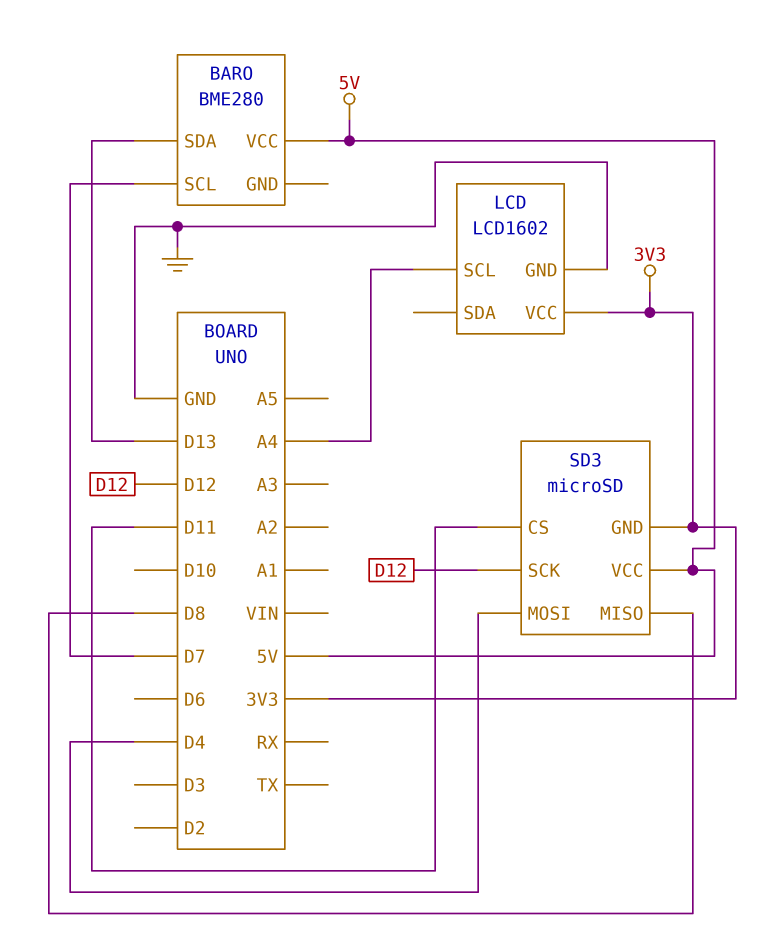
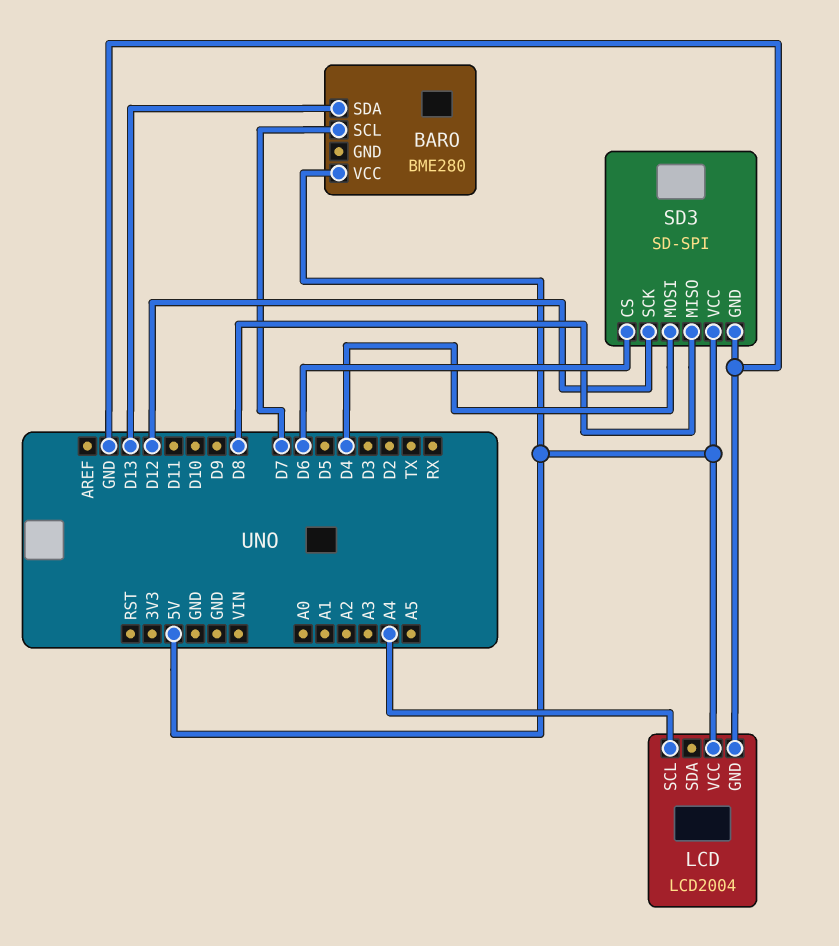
LCD: LCD1602 -> LCD2004
LCD pin VCC: 3V3 -> 5V
SD3: microSD -> SD-SPI
SD3 pin CS: D11 -> D6
SD3 pin GND: 3V3 -> GND

